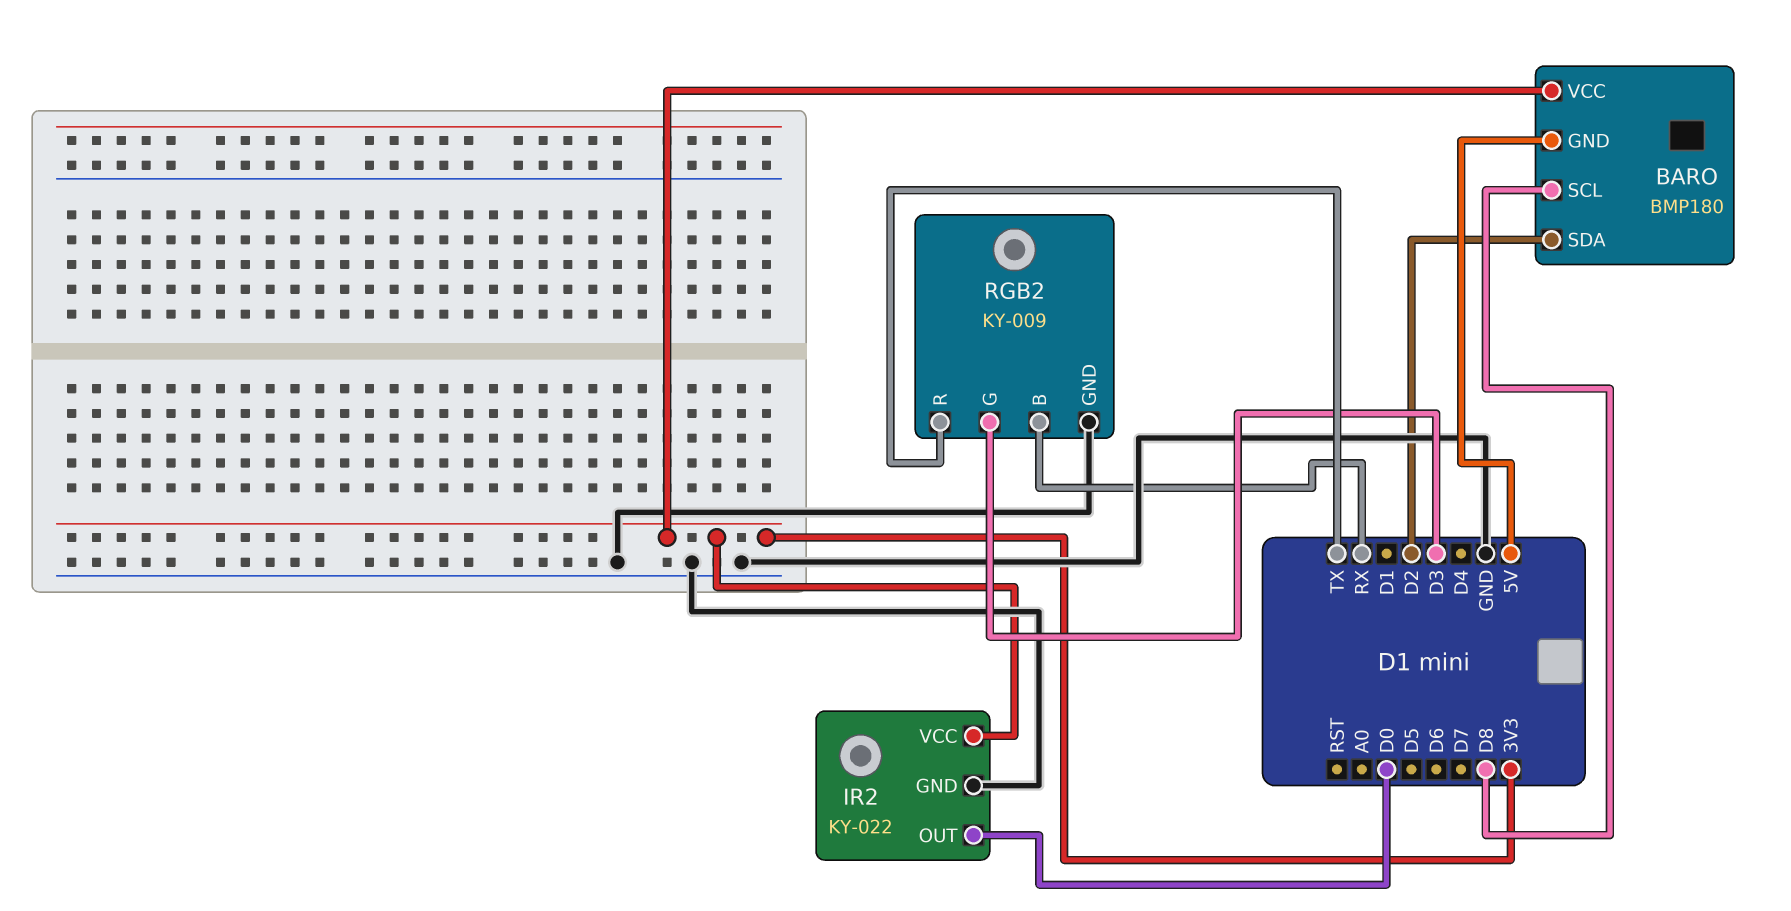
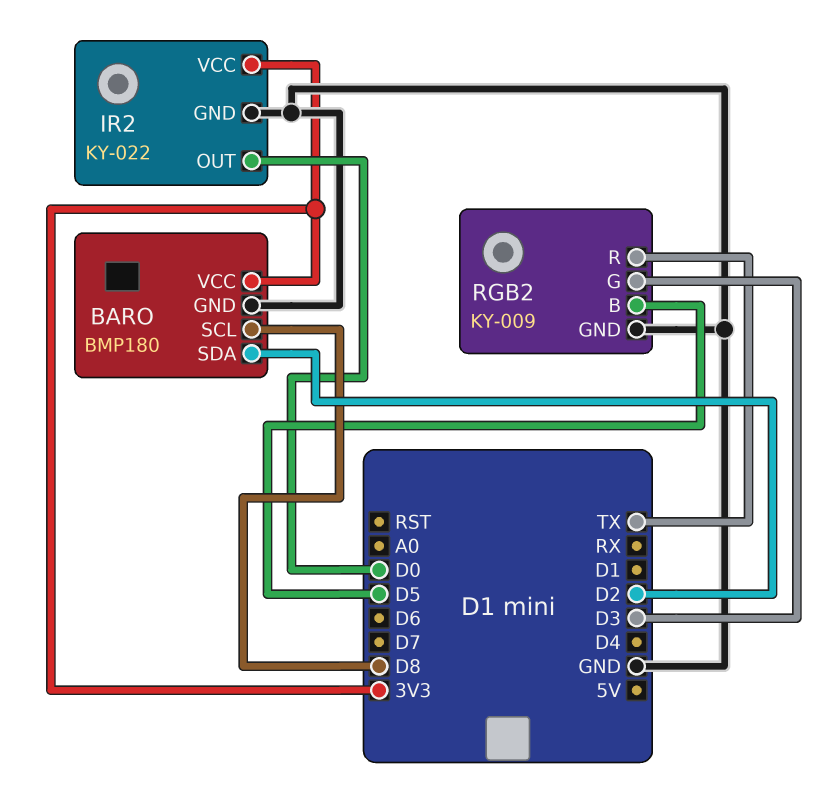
BARO pin GND: 5V -> GND
RGB2 pin B: RX -> D5

